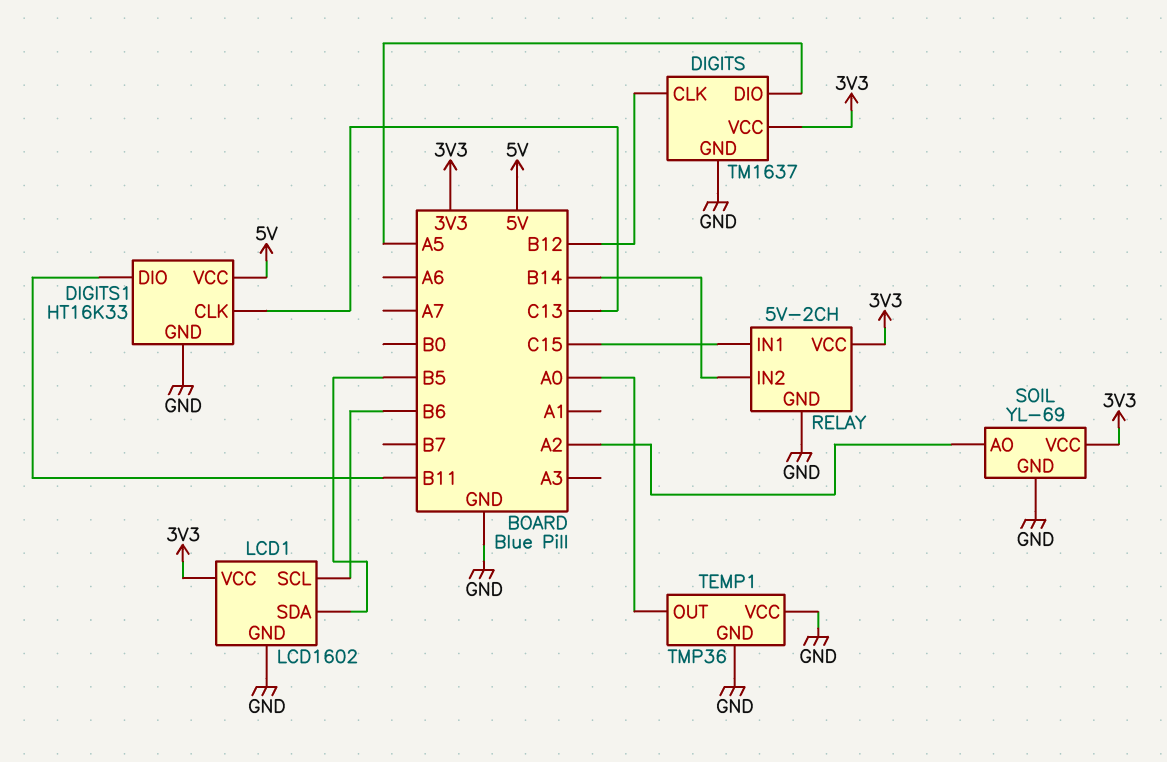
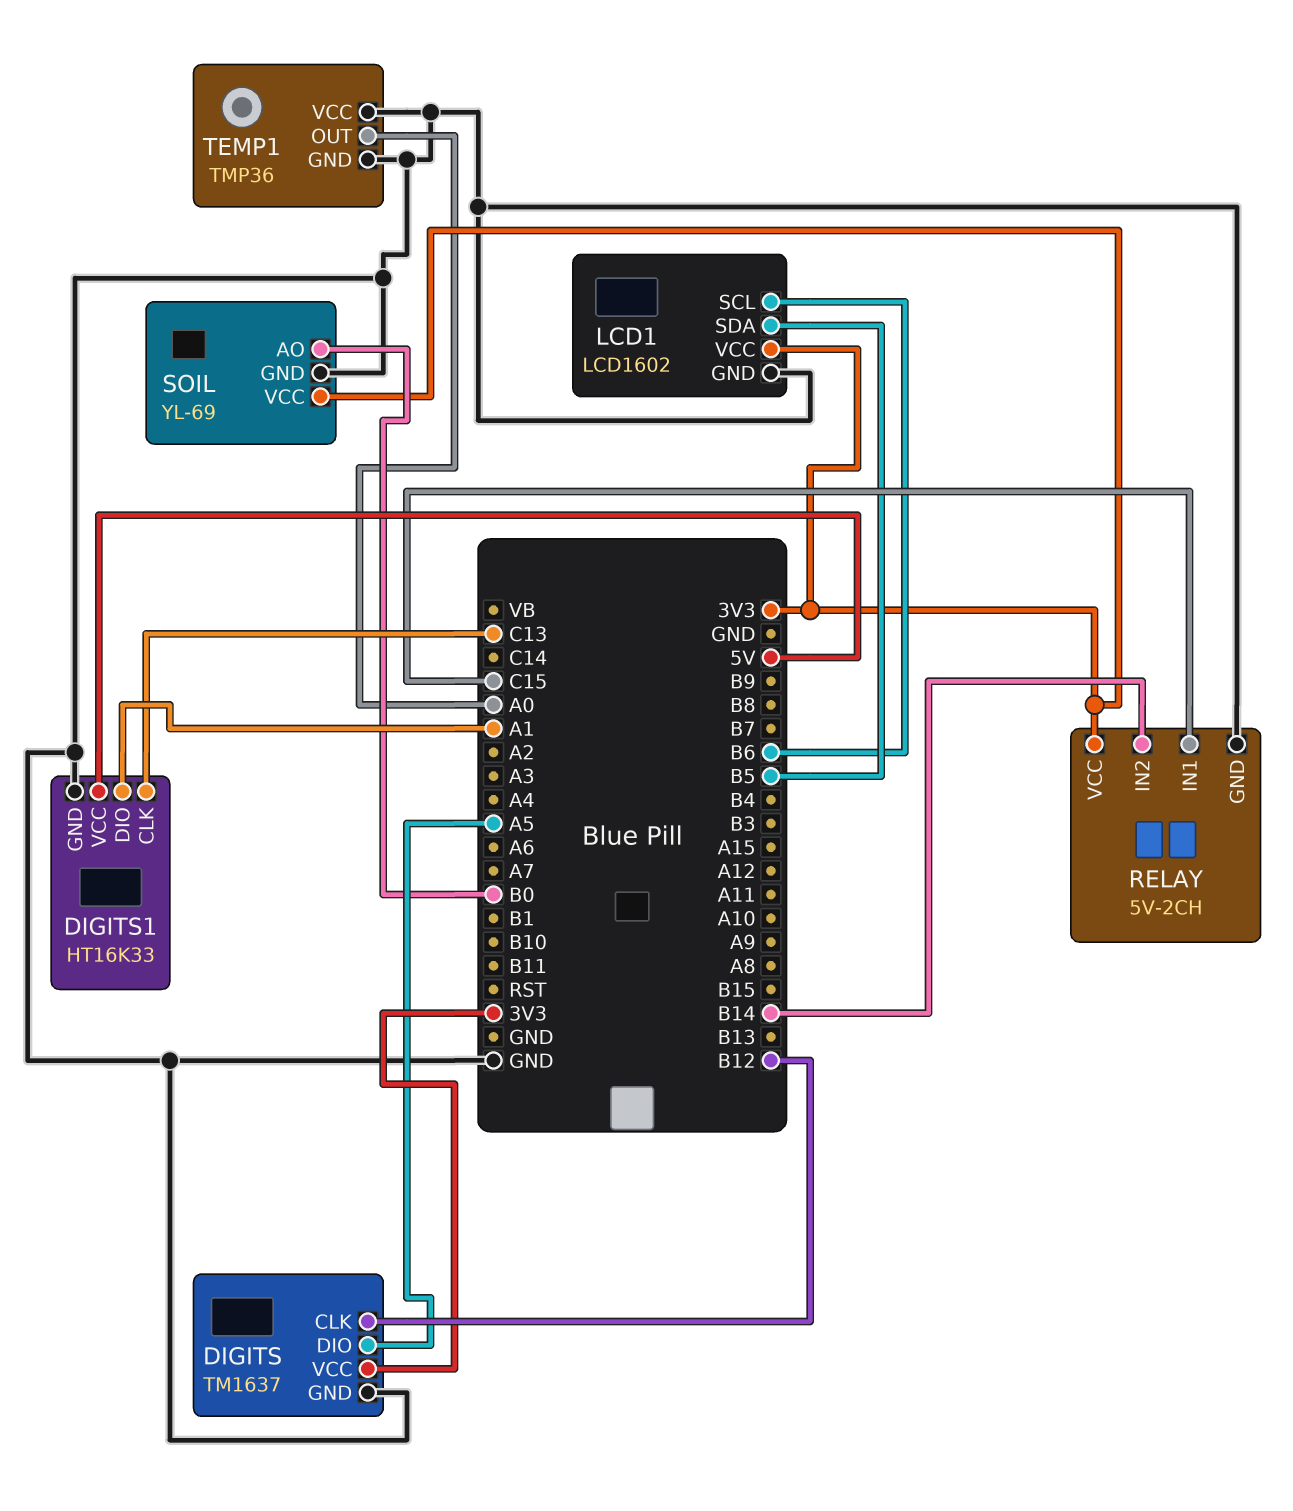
DIGITS1 pin DIO: B11 -> A1
SOIL pin AO: A2 -> B0

